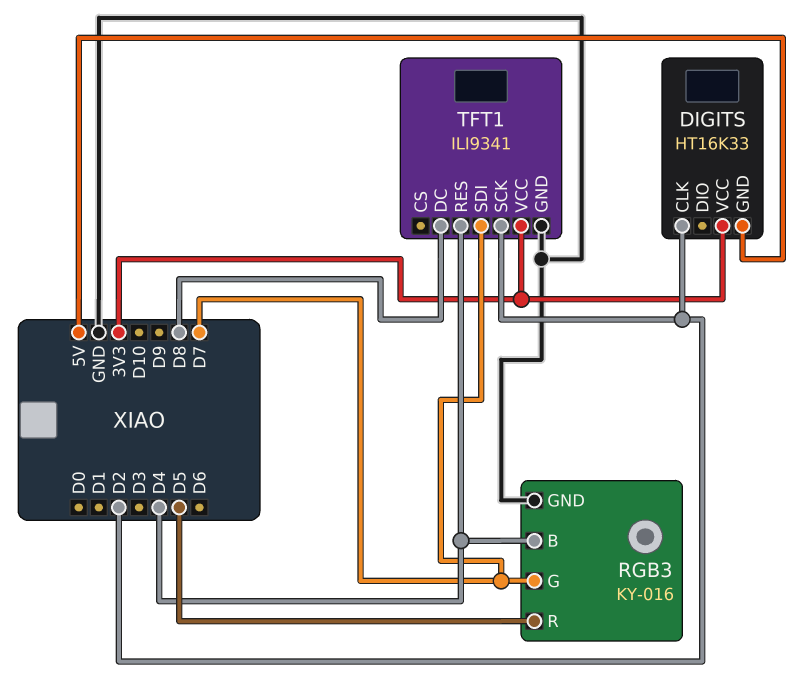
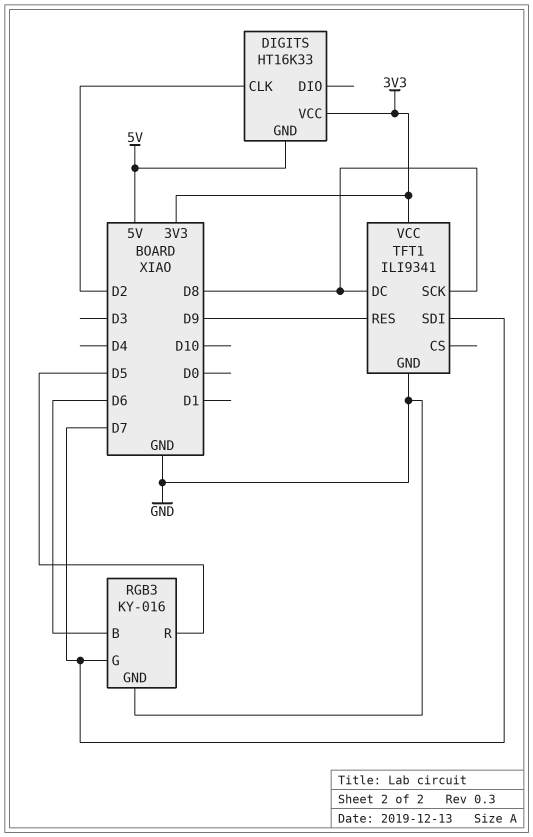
RGB3 pin B: D4 -> D6
TFT1 pin RES: D4 -> D9
TFT1 pin SCK: D2 -> D8

